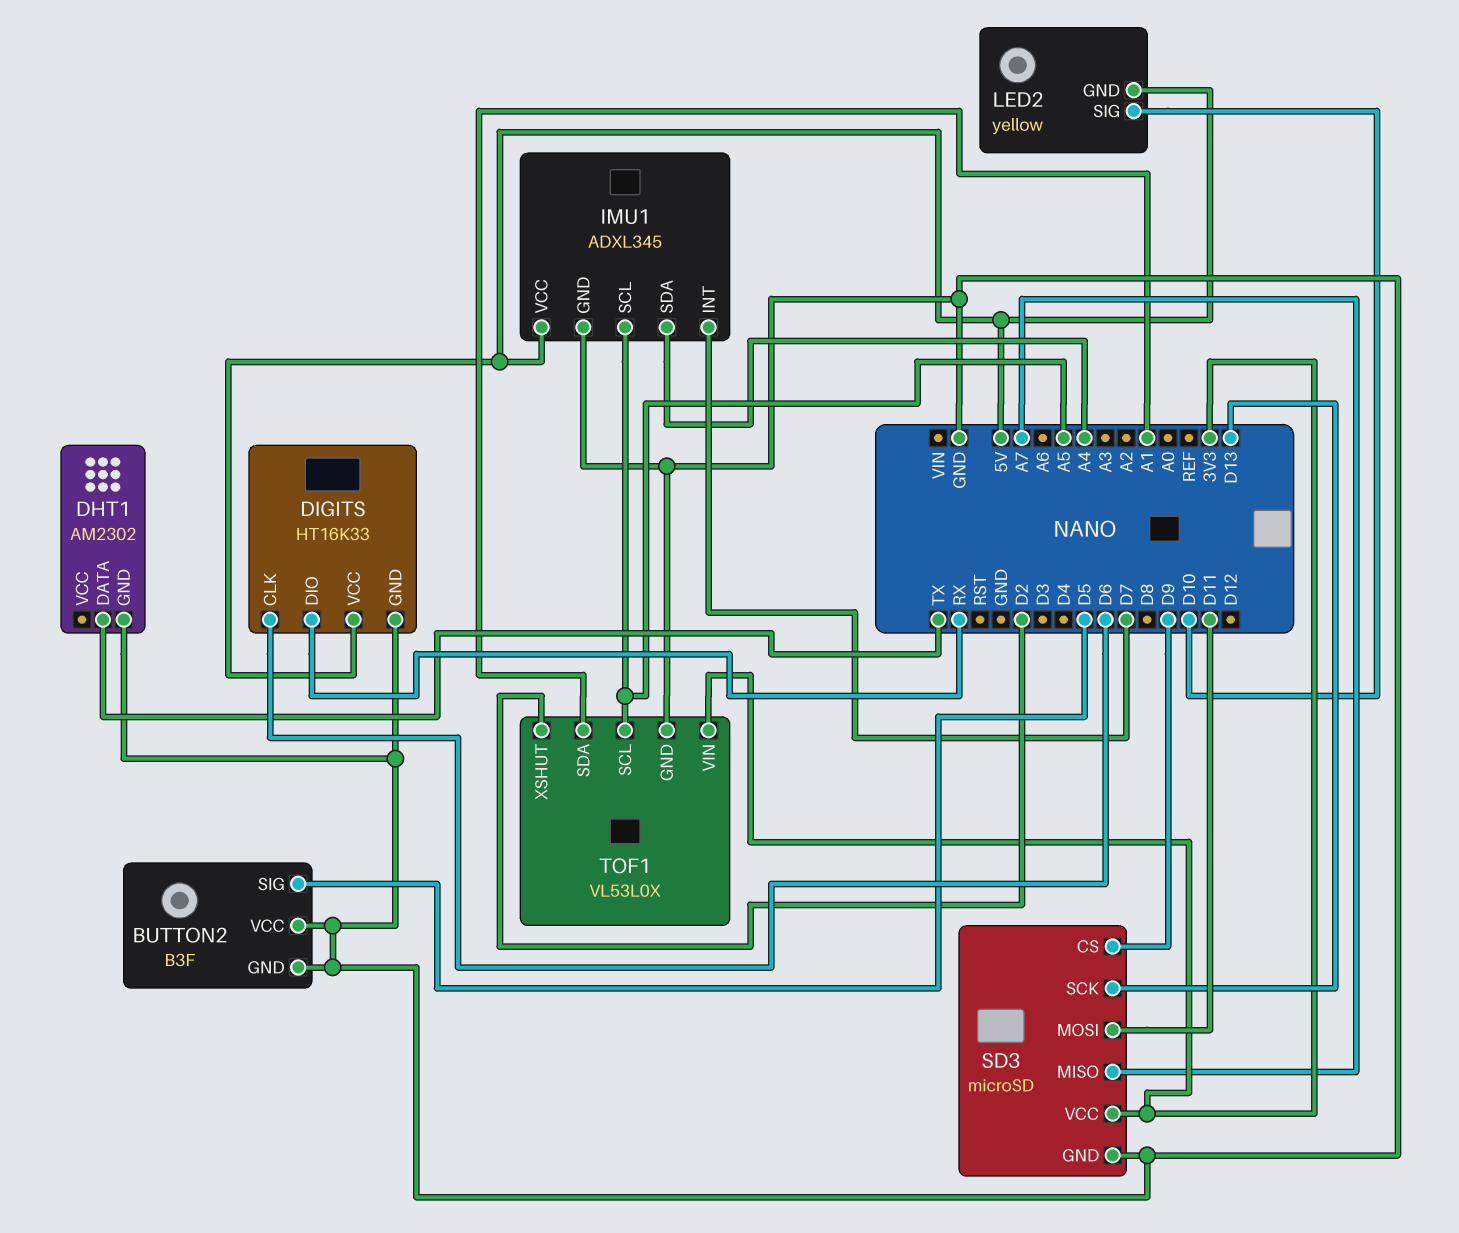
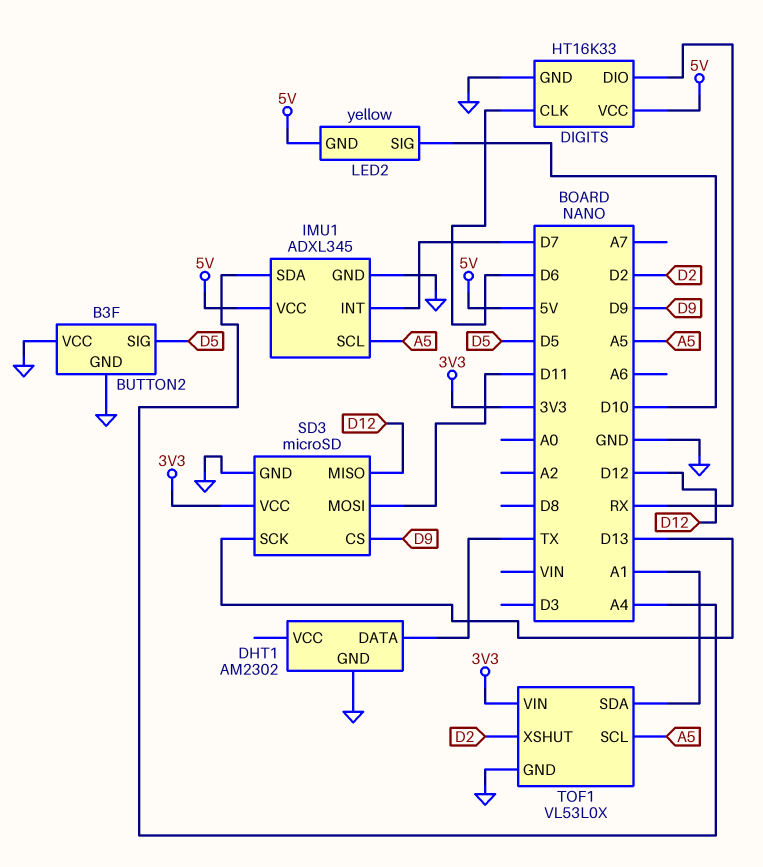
SD3 pin MISO: A7 -> D12

